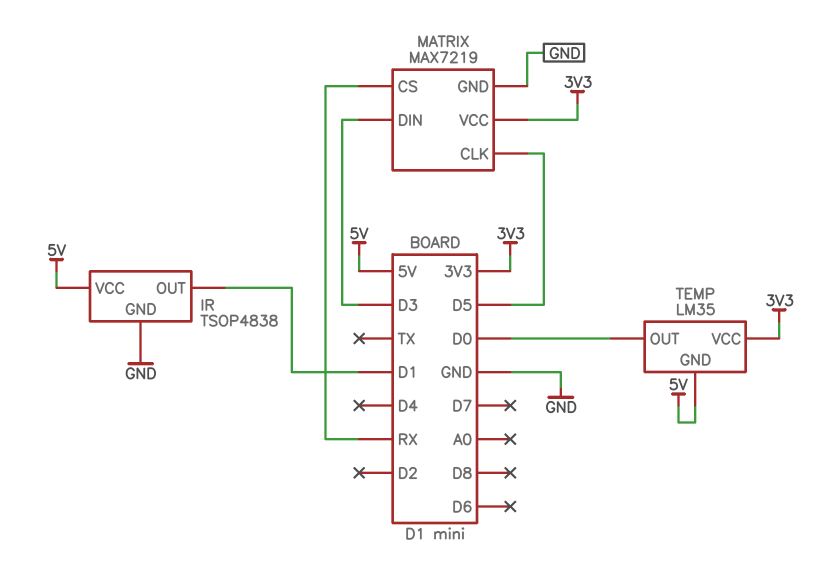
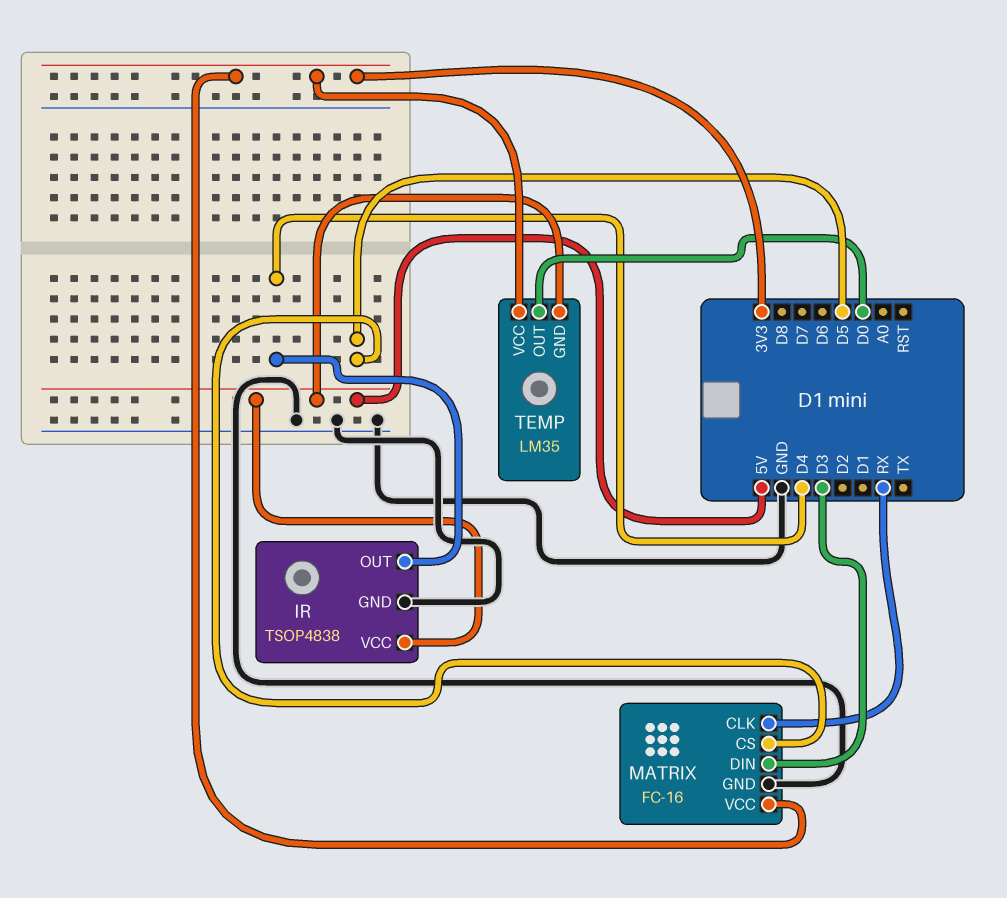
IR pin OUT: D1 -> D4
MATRIX: MAX7219 -> FC-16
MATRIX pin CLK: D5 -> RX
MATRIX pin CS: RX -> D5

